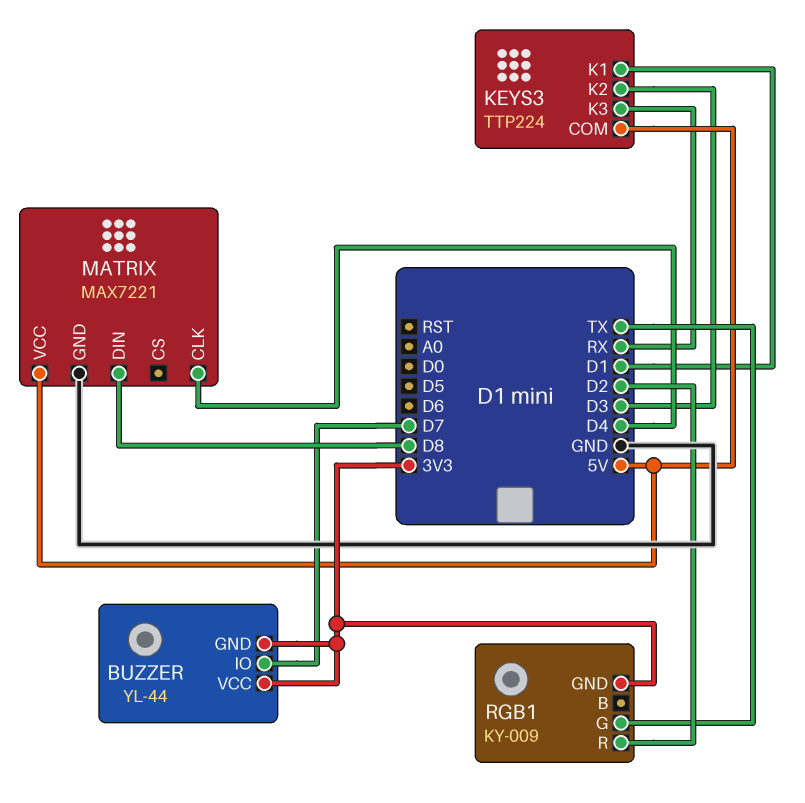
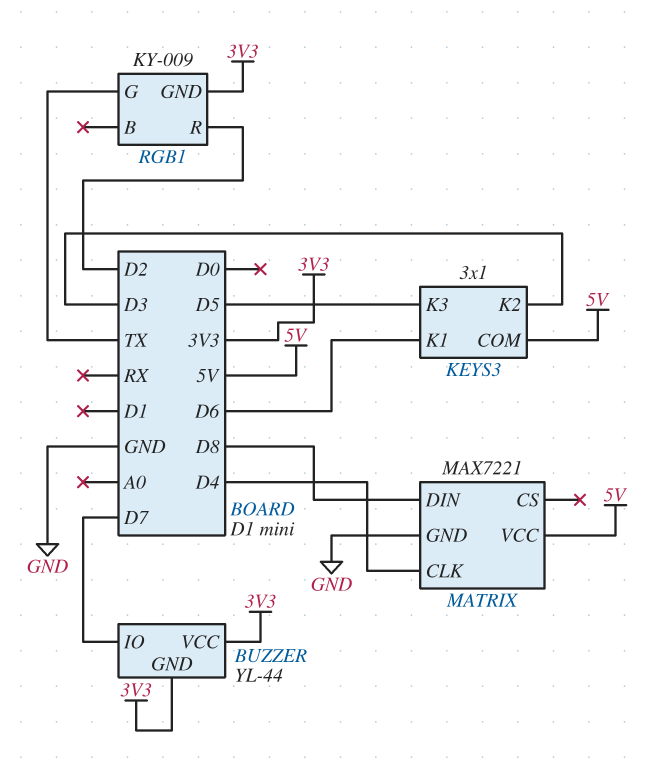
KEYS3: TTP224 -> 3x1
KEYS3 pin K1: D1 -> D6
KEYS3 pin K3: RX -> D5

